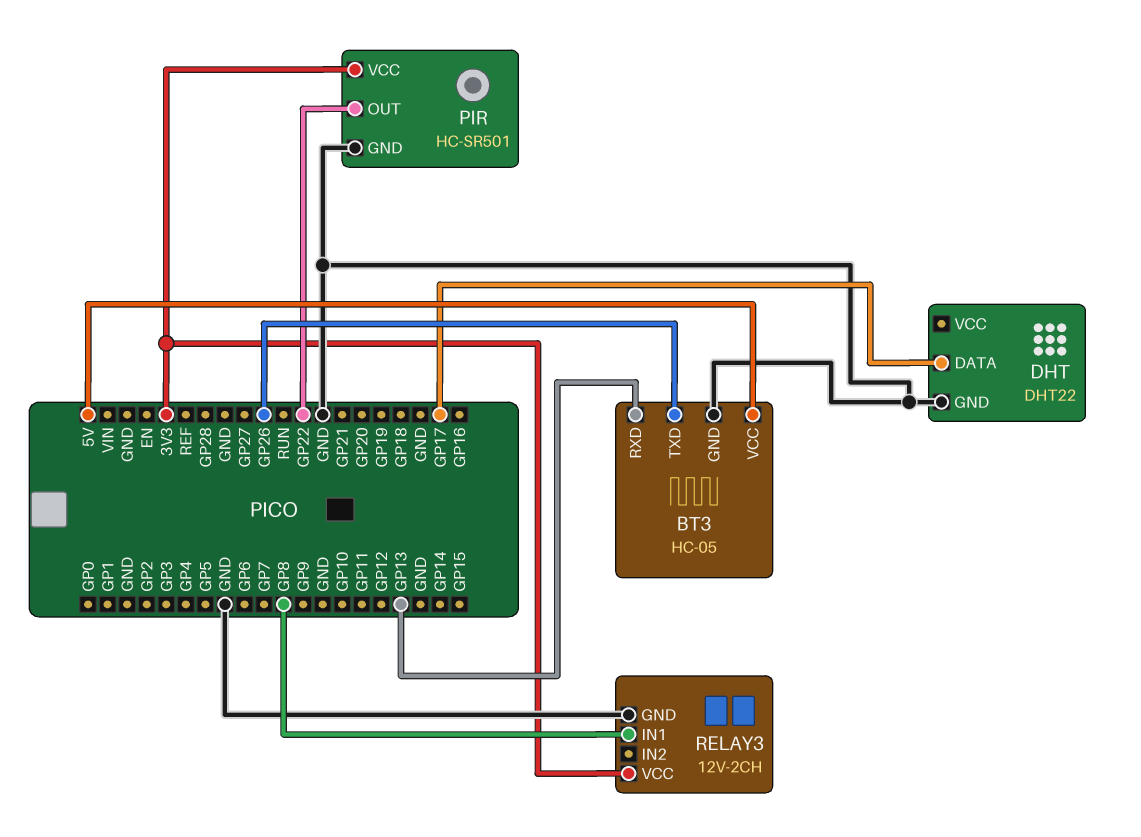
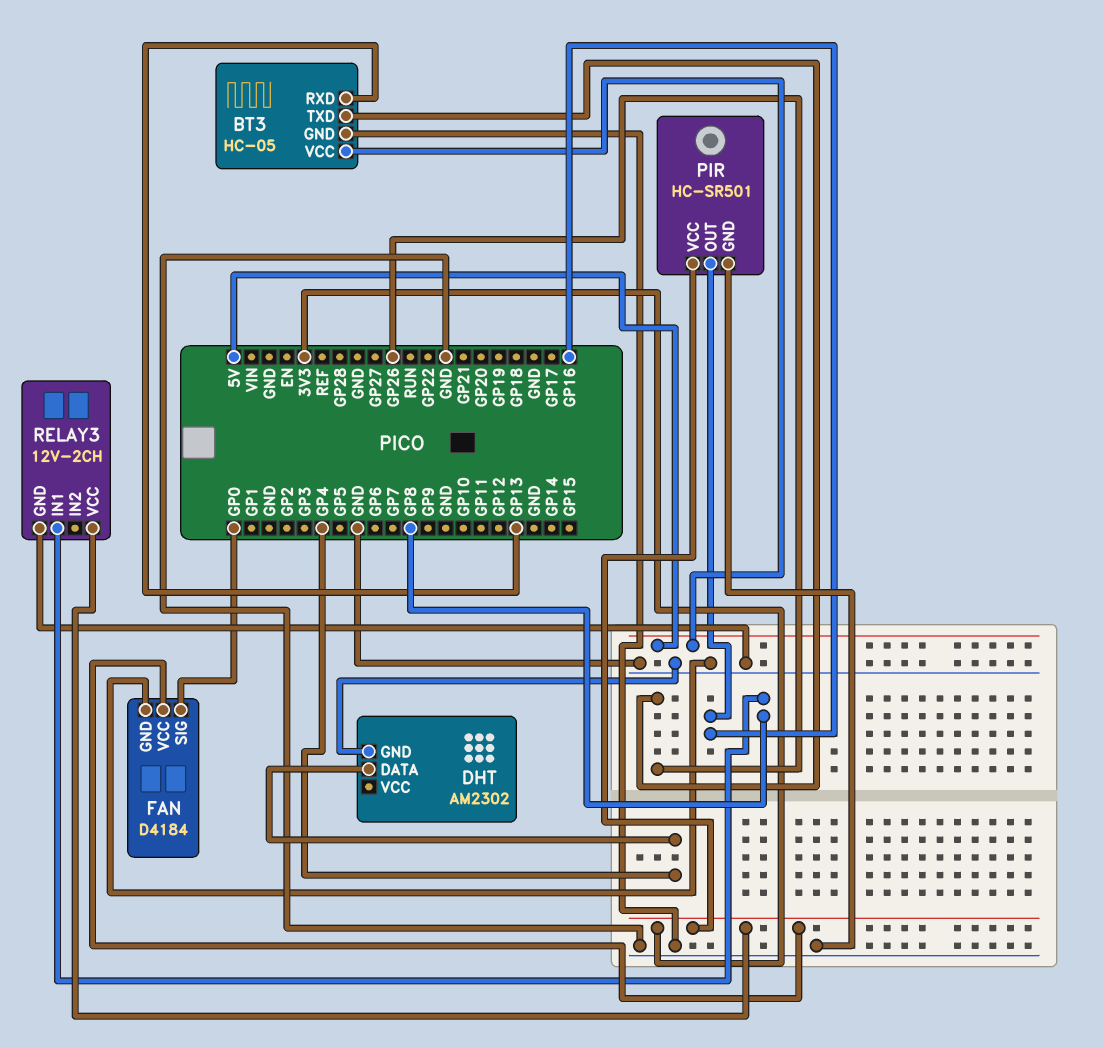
DHT: DHT22 -> AM2302
DHT pin DATA: GP17 -> GP4
FAN: none -> D4184
FAN pin GND: none -> GND
FAN pin SIG: none -> GP0
FAN pin VCC: none -> 3V3
PIR pin OUT: GP22 -> GP16

